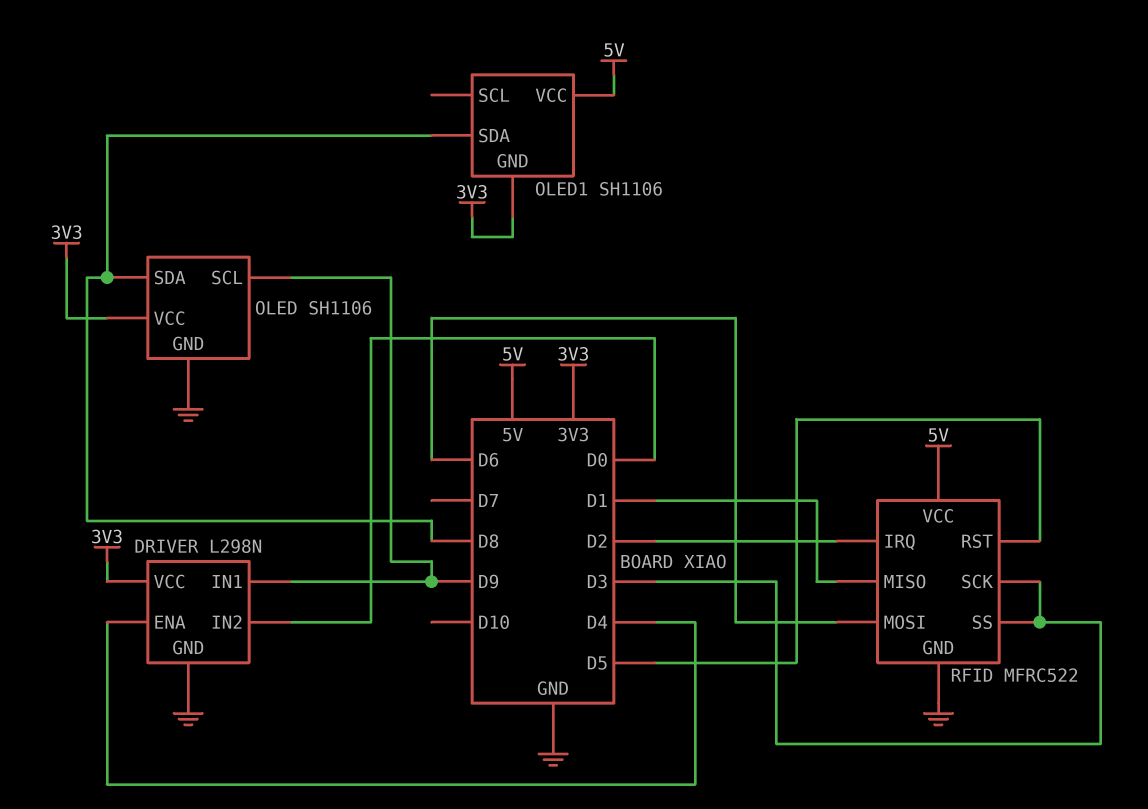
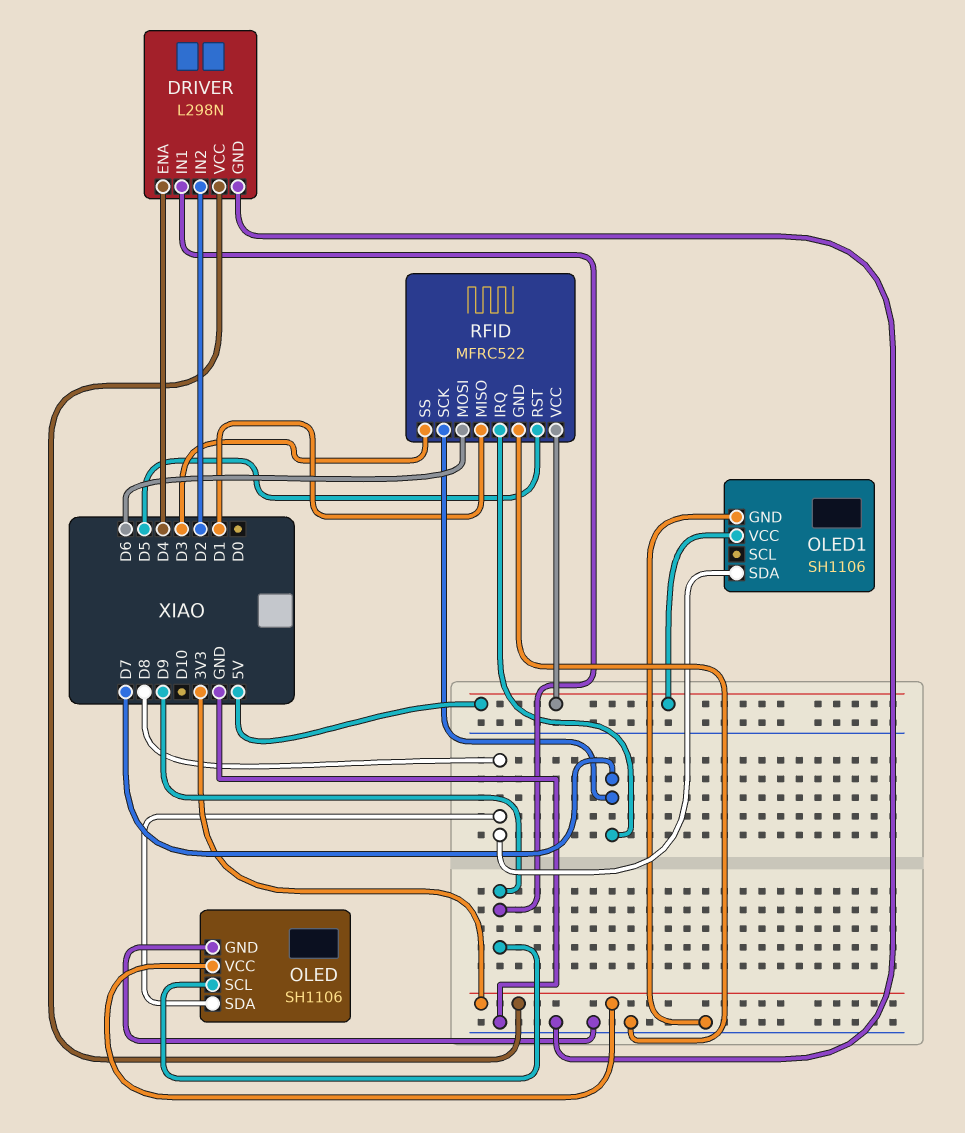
DRIVER pin IN2: D0 -> D2
OLED1 pin GND: 3V3 -> GND
RFID pin IRQ: D2 -> D7
RFID pin SCK: D3 -> D7

